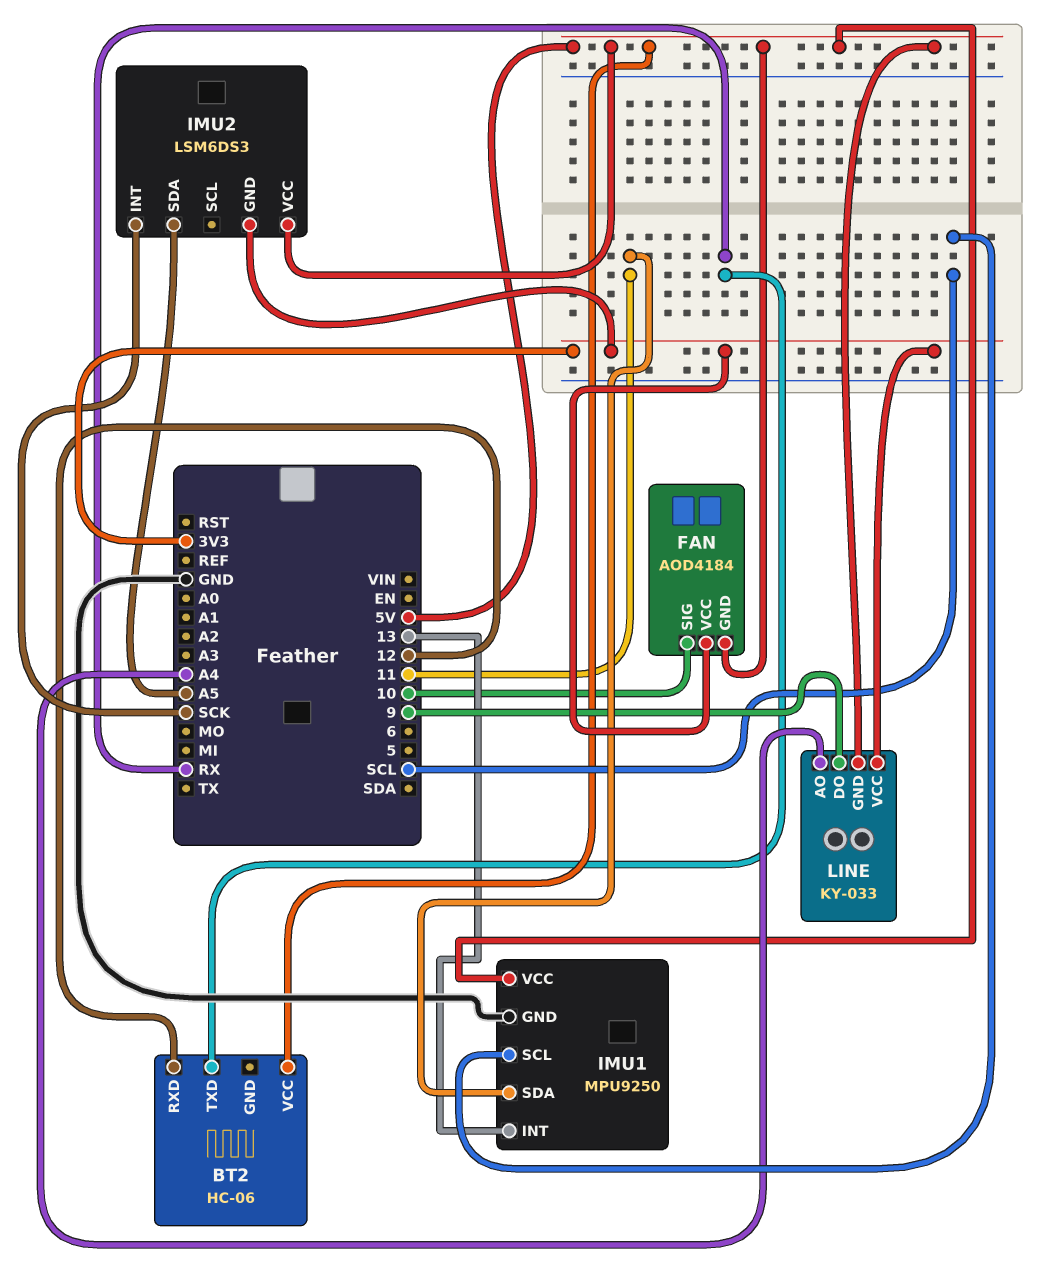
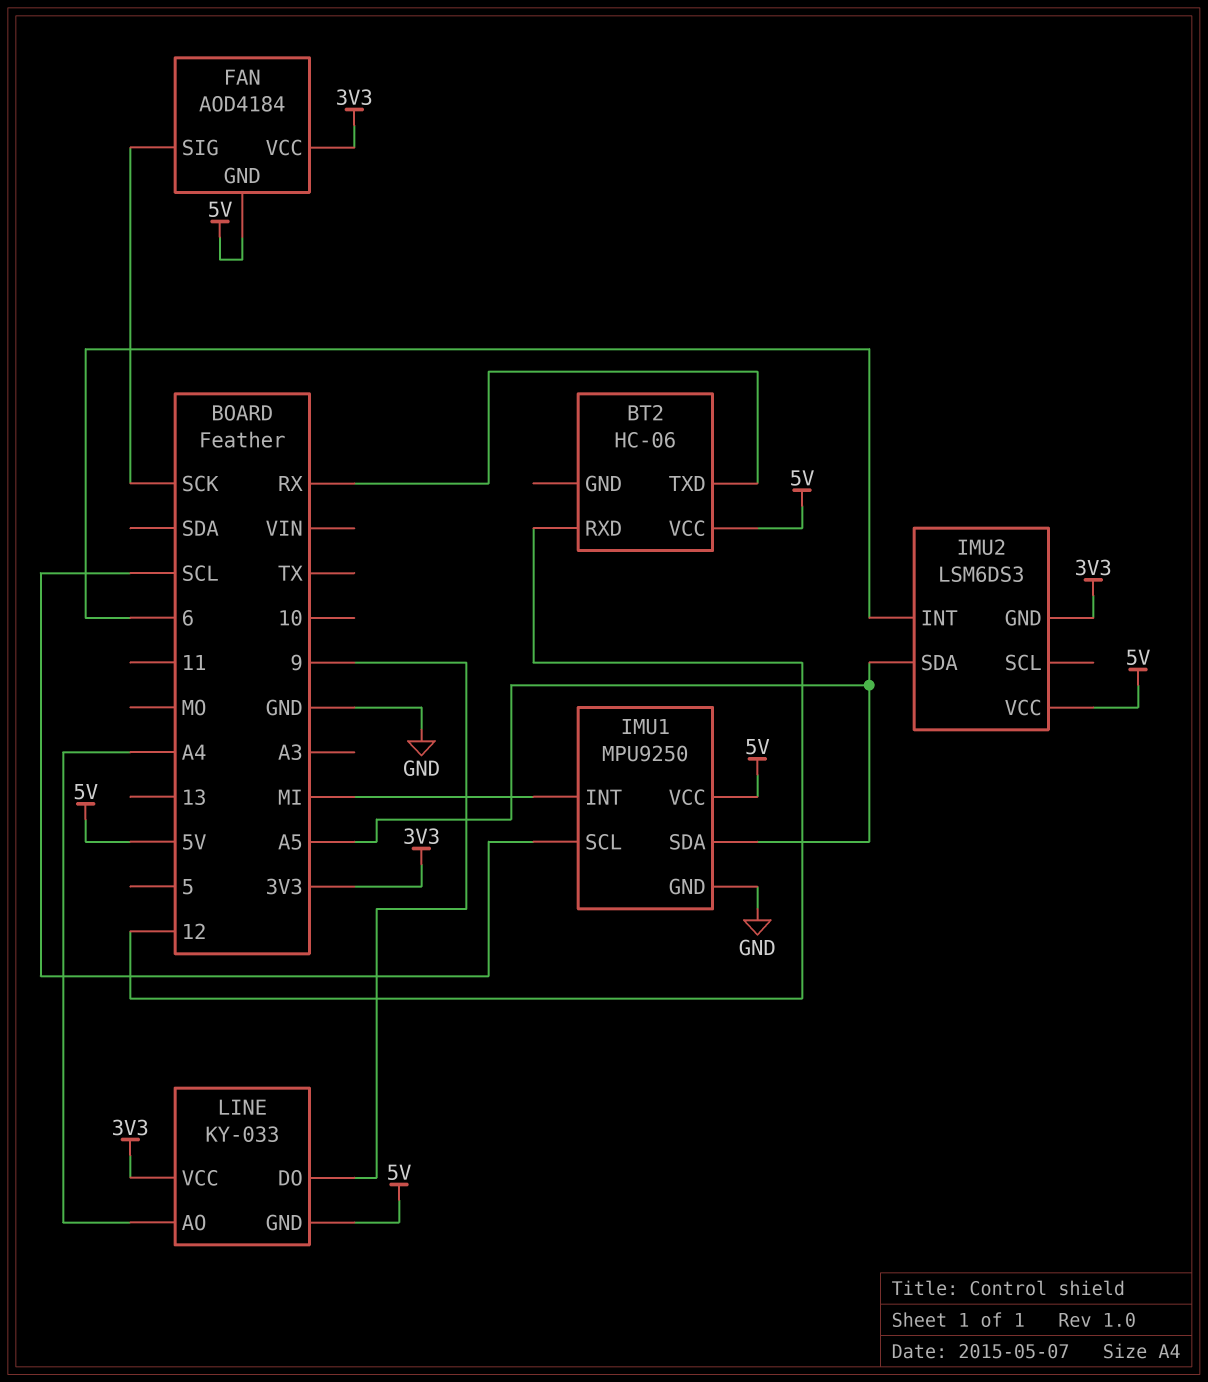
FAN pin SIG: 10 -> SCK
IMU1 pin INT: 13 -> MI
IMU1 pin SDA: 11 -> A5
IMU2 pin INT: SCK -> 6

